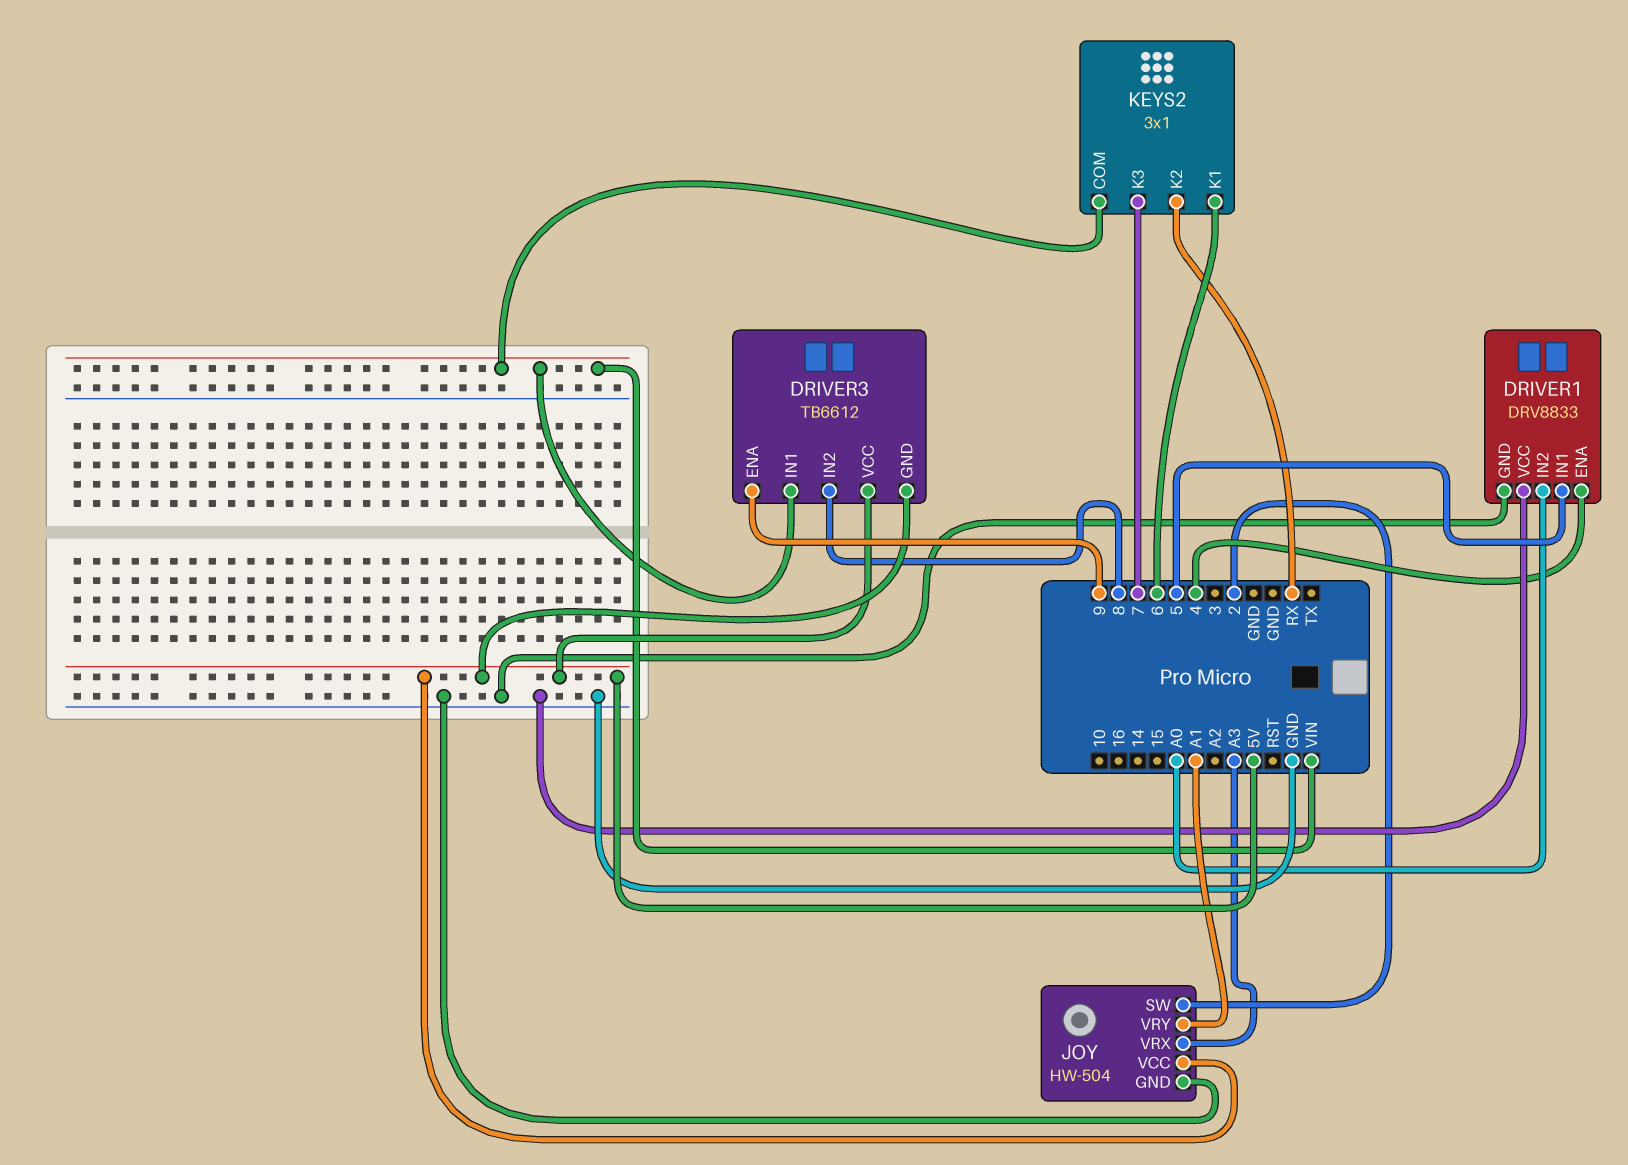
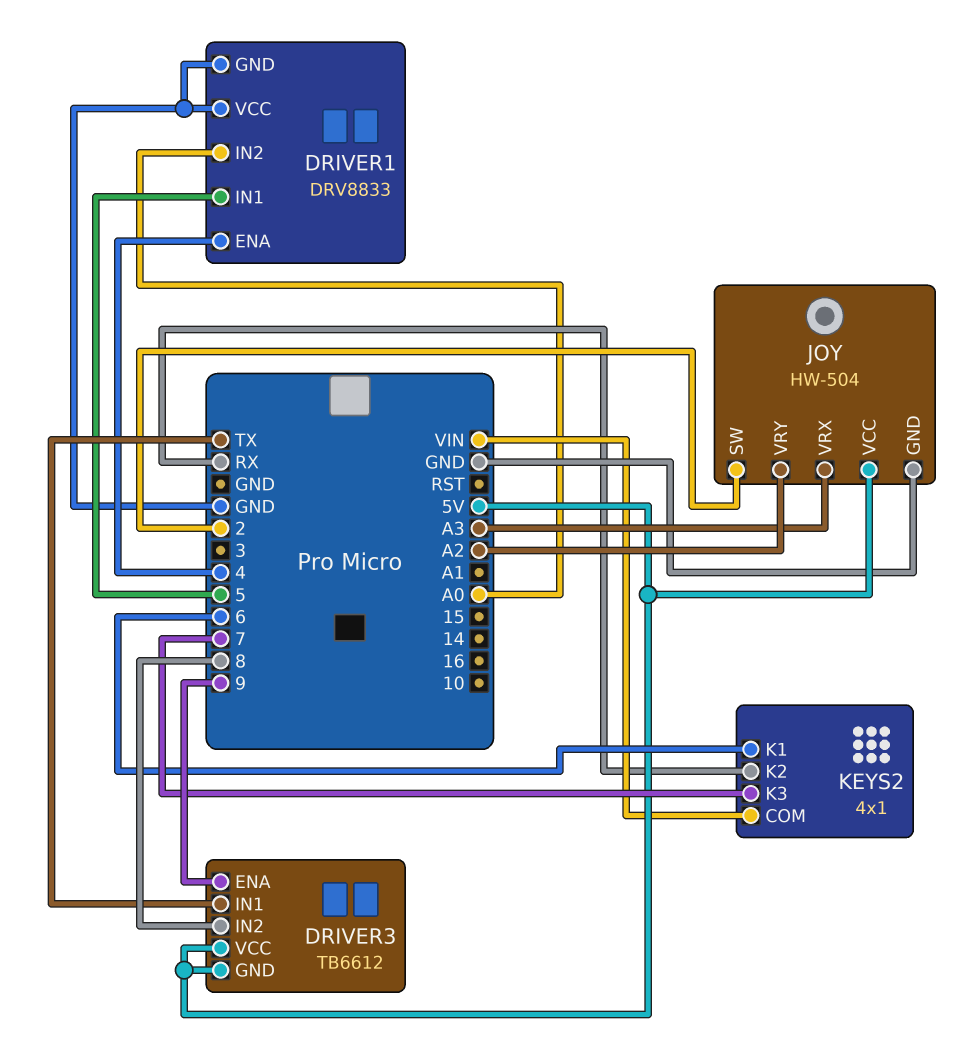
DRIVER3 pin IN1: VIN -> TX
JOY pin VRY: A1 -> A2
KEYS2: 3x1 -> 4x1

